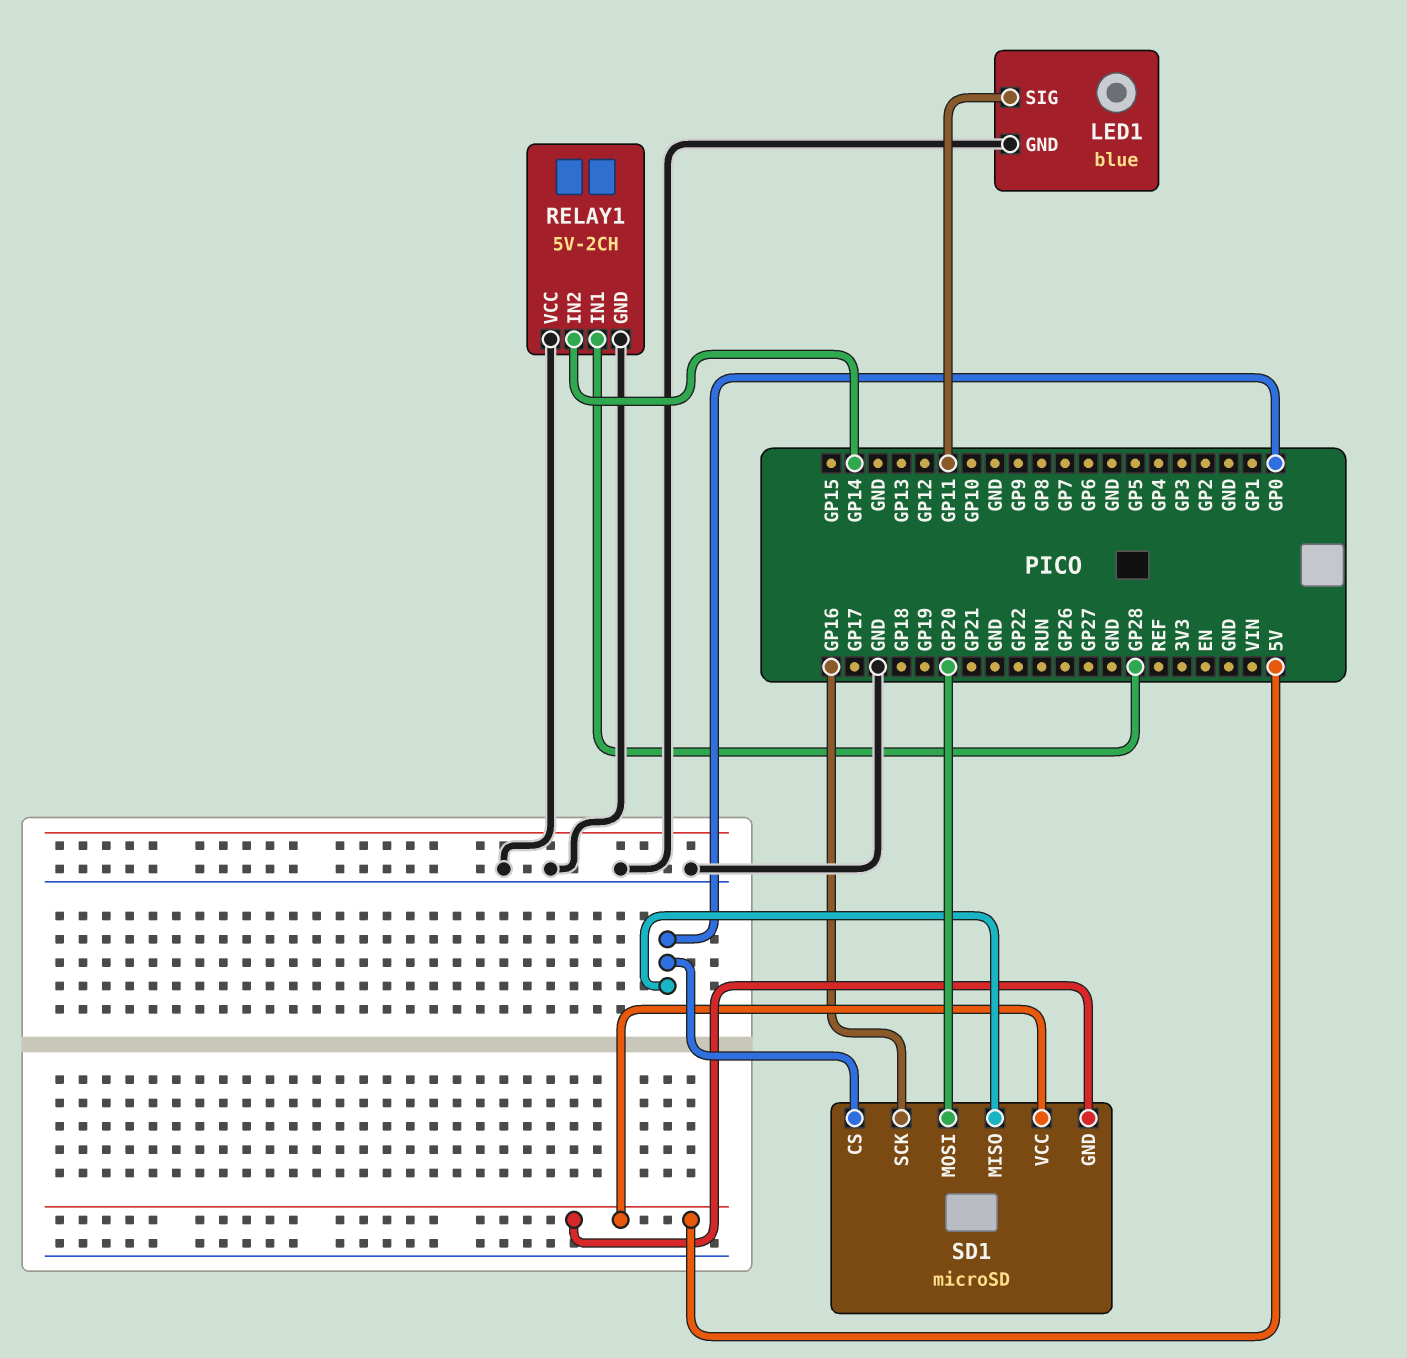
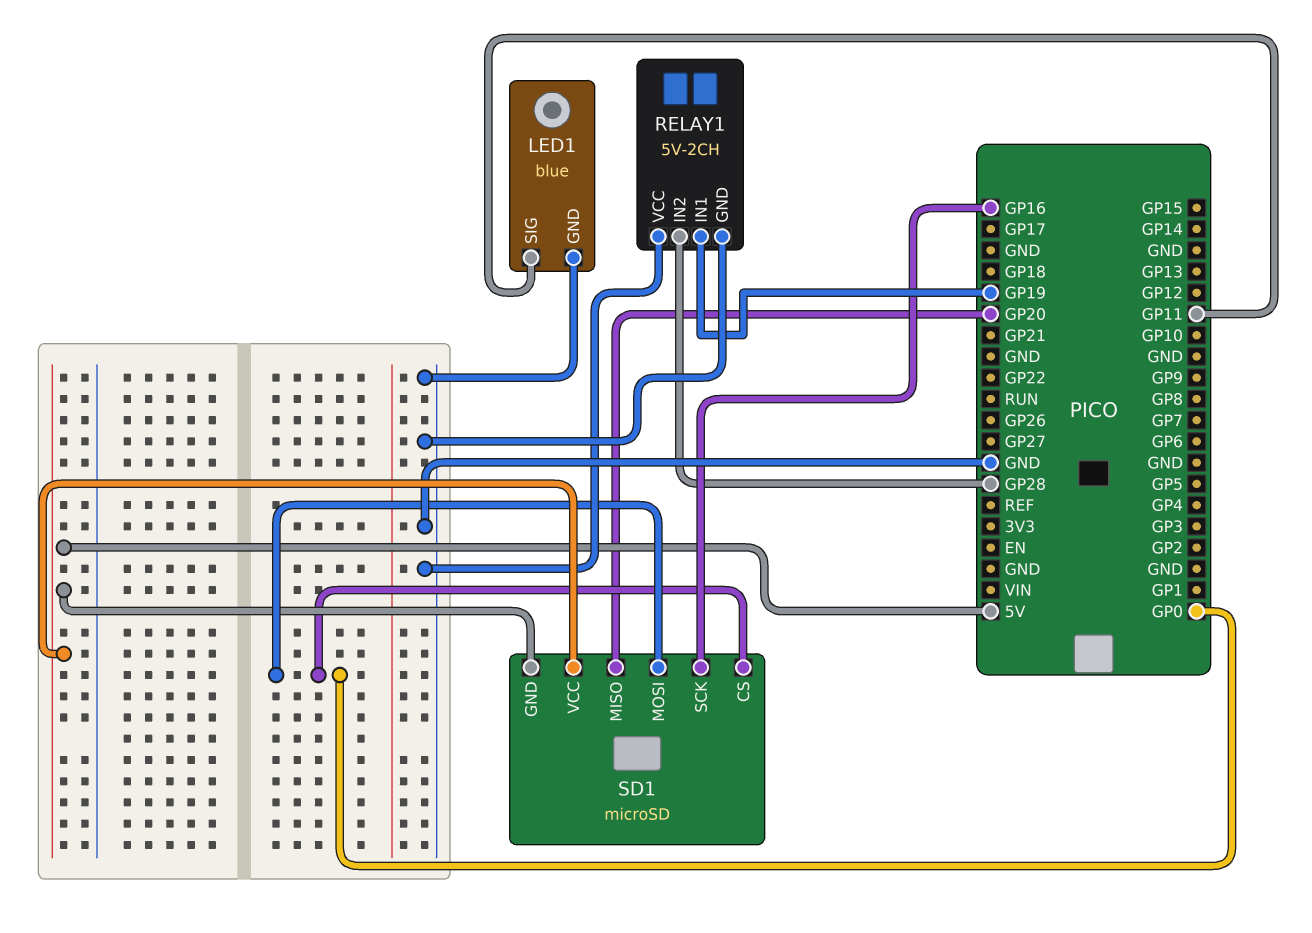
RELAY1 pin IN1: GP28 -> GP19
RELAY1 pin IN2: GP14 -> GP28
SD1 pin MISO: GP0 -> GP20
SD1 pin MOSI: GP20 -> GP0

